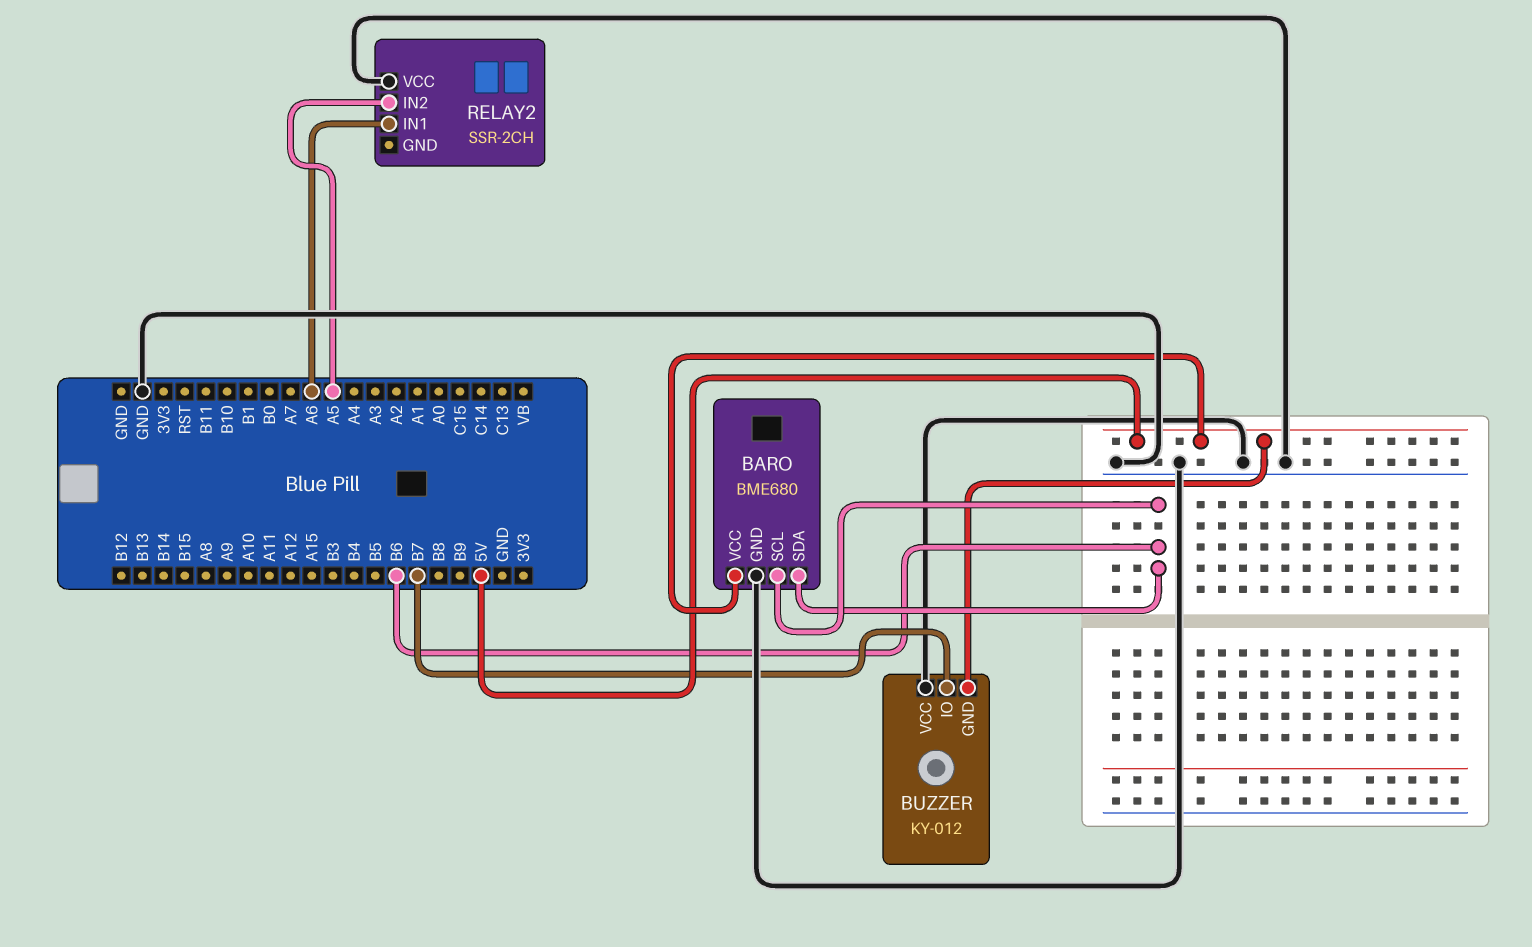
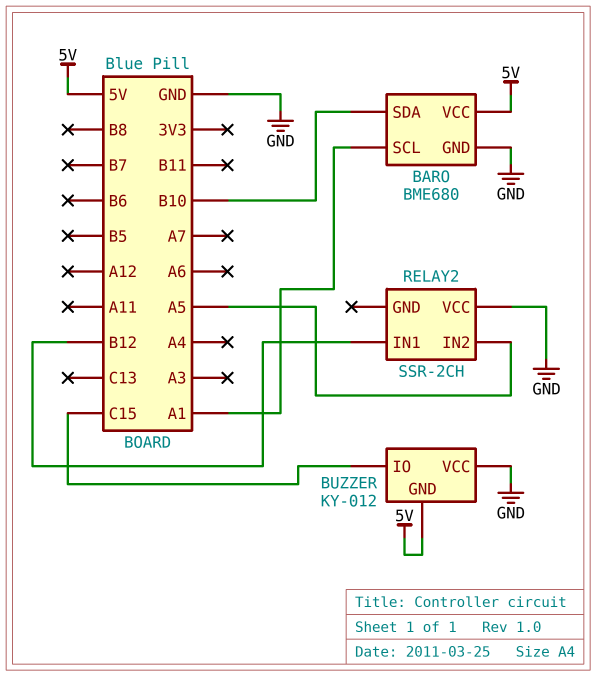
BARO pin SCL: B6 -> A1
BARO pin SDA: B6 -> B10
BUZZER pin IO: B7 -> C15
RELAY2 pin IN1: A6 -> B12

